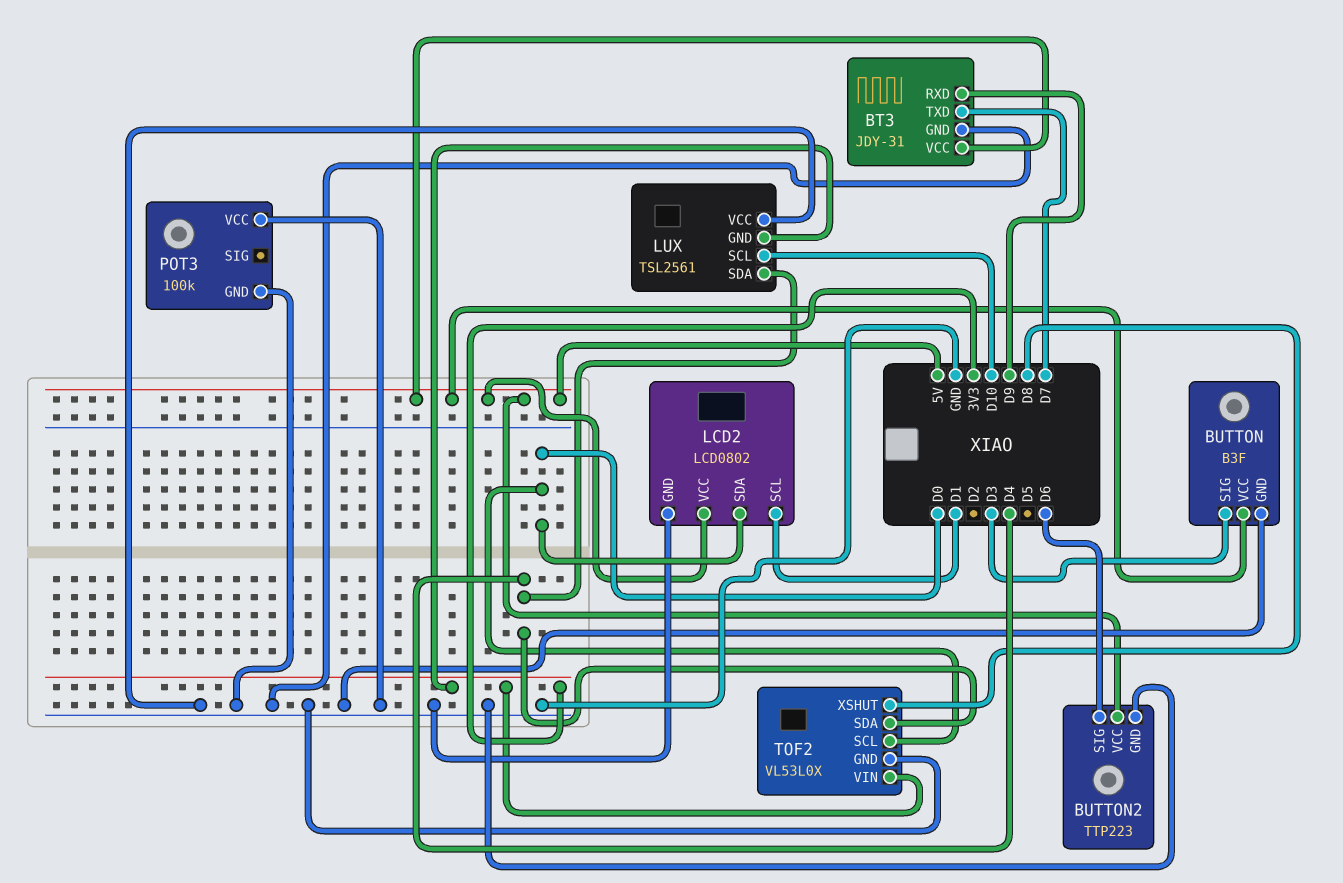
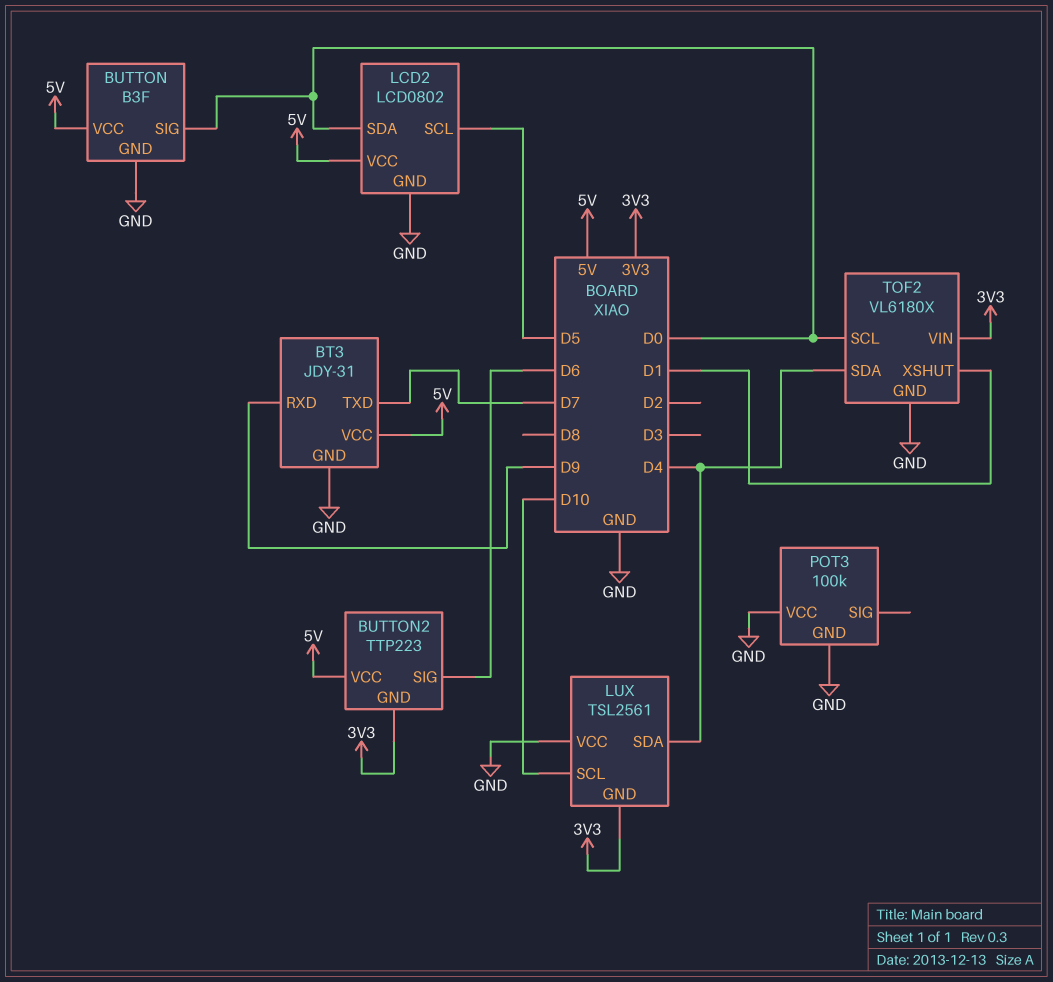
BUTTON pin SIG: D3 -> D0
BUTTON2 pin GND: GND -> 3V3
LCD2 pin SCL: D1 -> D5
TOF2: VL53L0X -> VL6180X
TOF2 pin XSHUT: D8 -> D1

